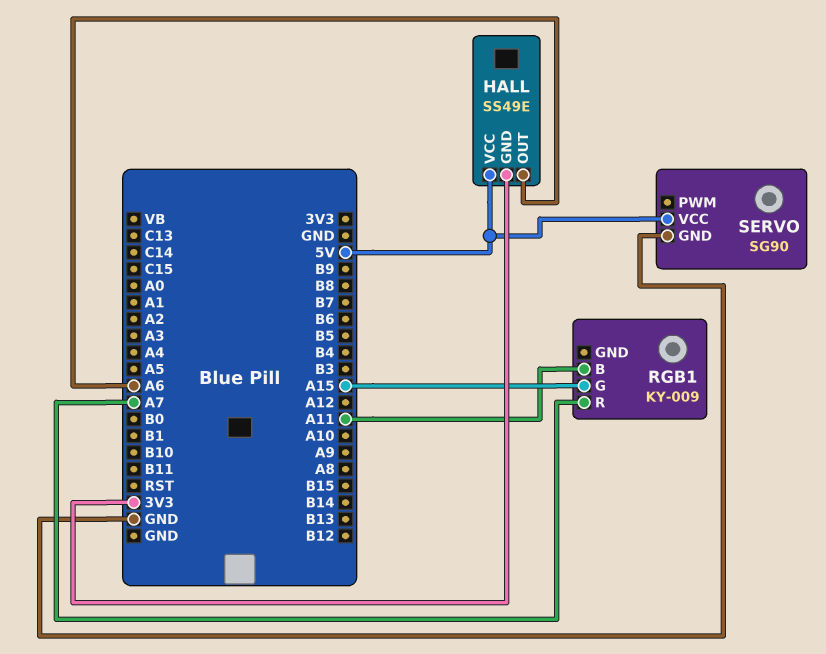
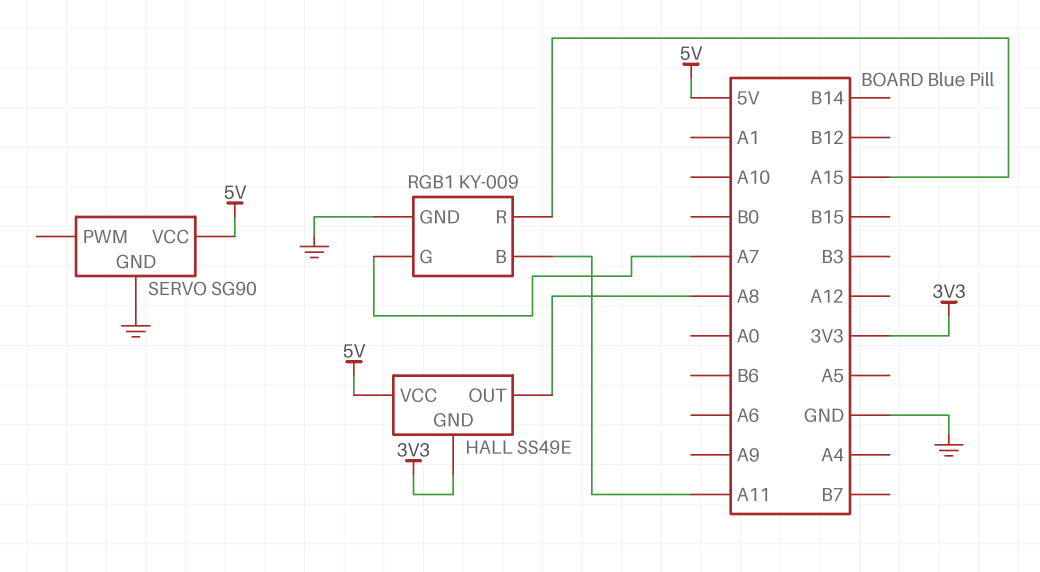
HALL pin OUT: A6 -> A8
RGB1 pin G: A15 -> A7
RGB1 pin GND: none -> GND
RGB1 pin R: A7 -> A15

